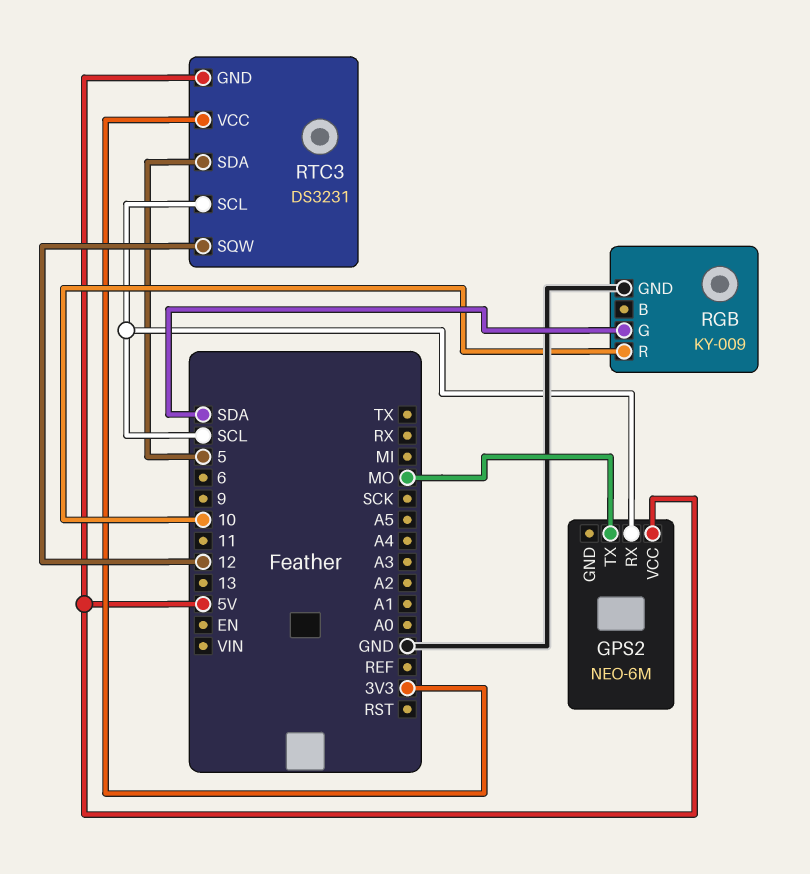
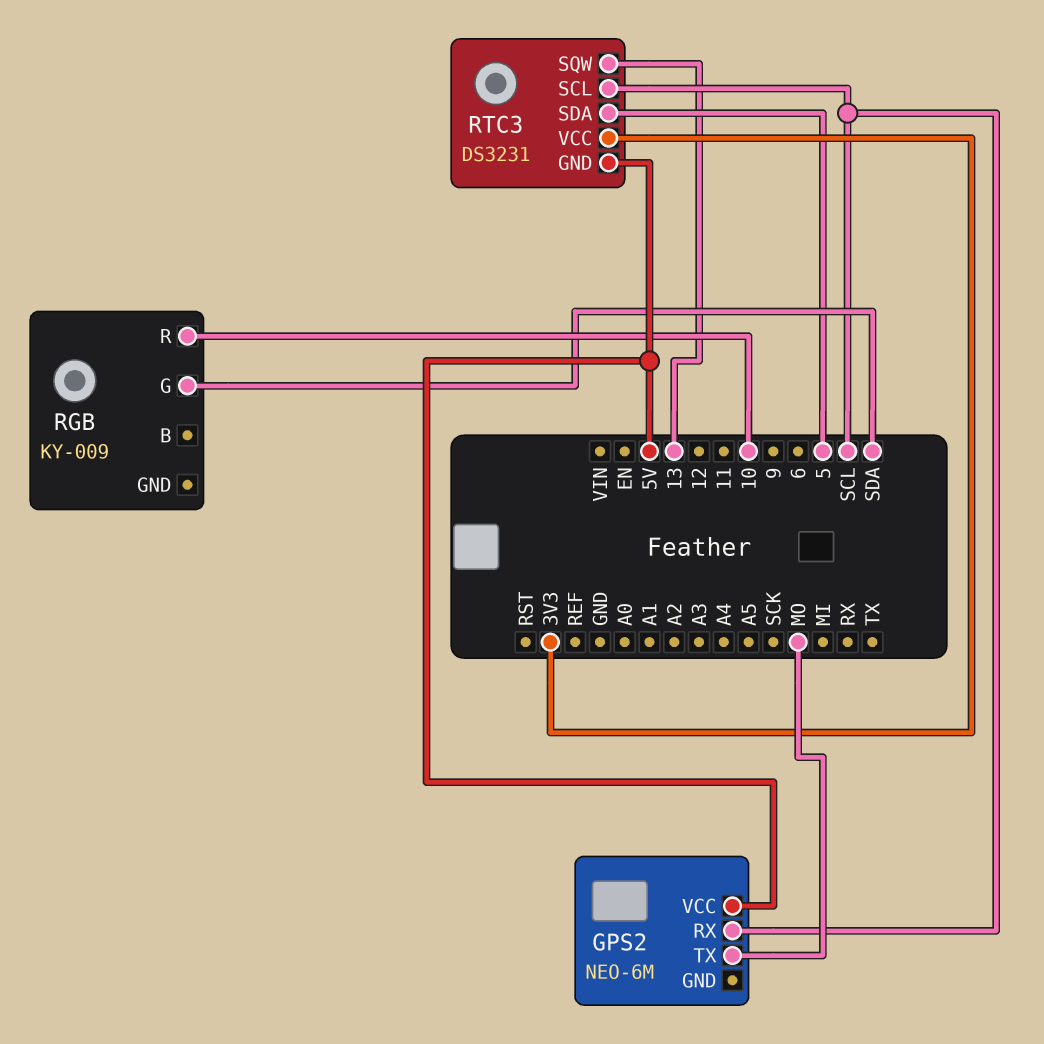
RGB pin GND: GND -> none
RTC3 pin SQW: 12 -> 13

